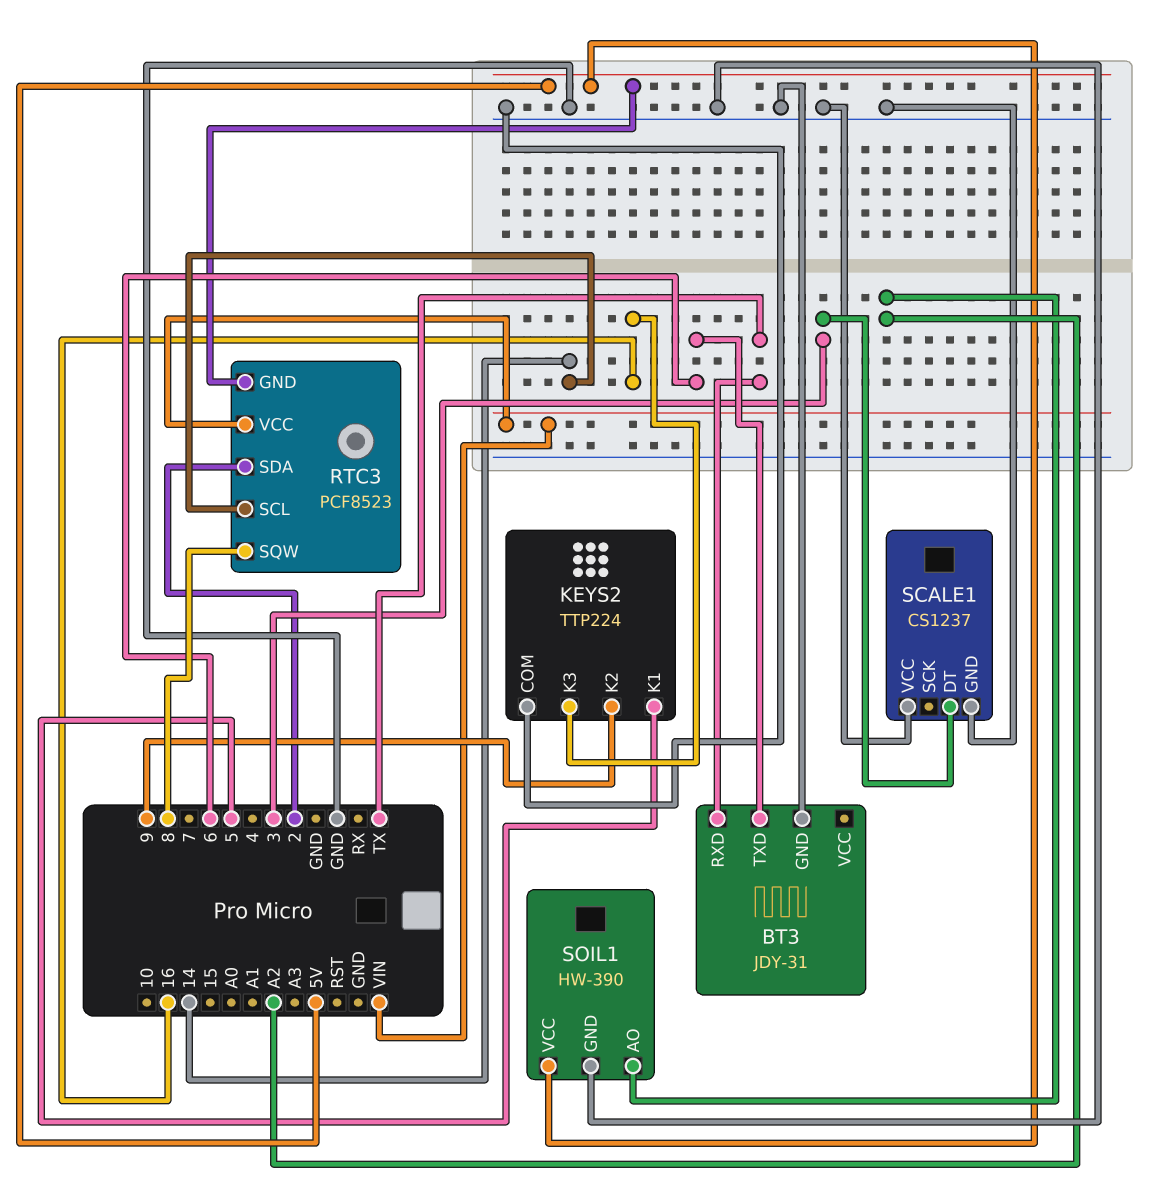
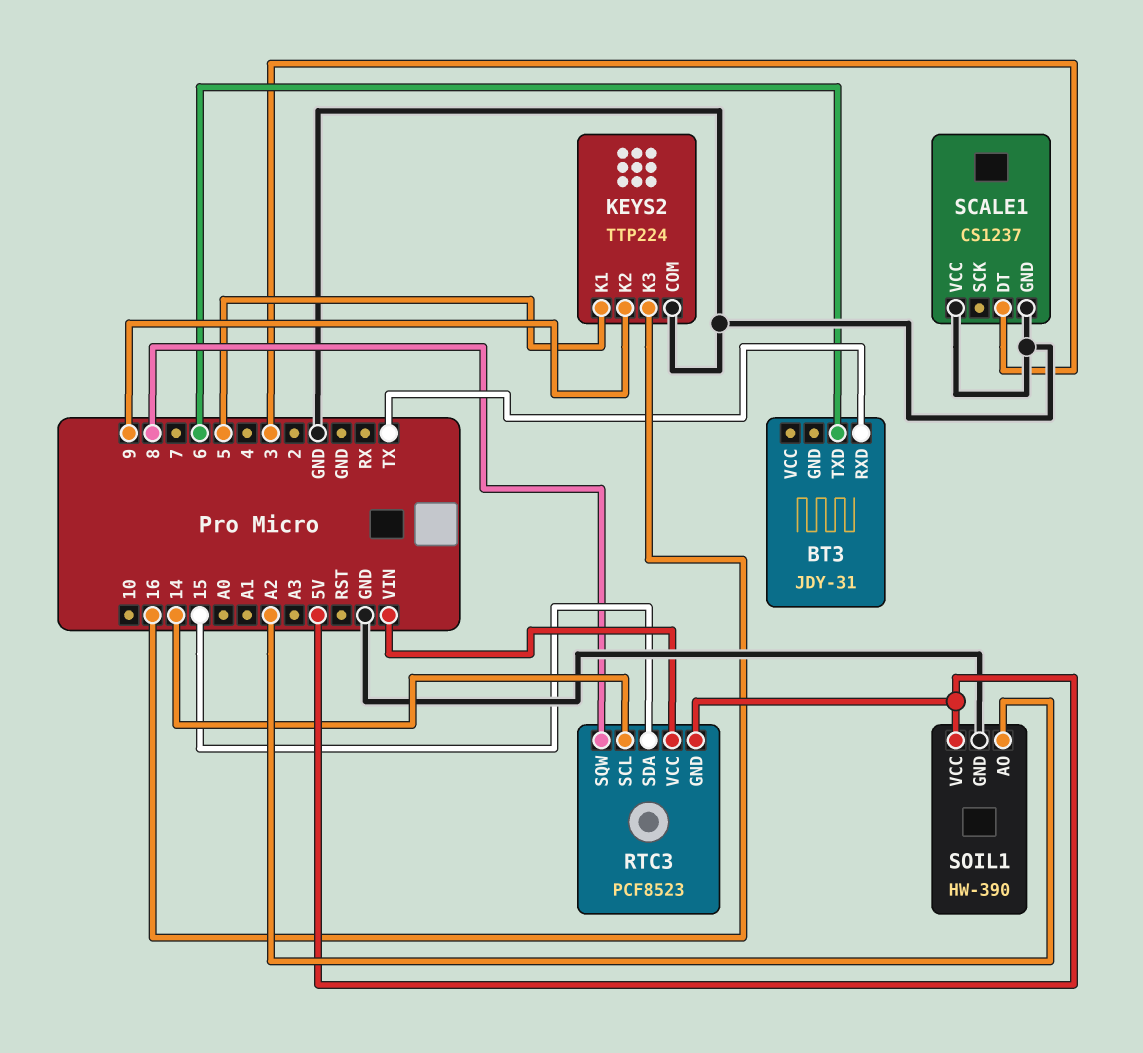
BT3 pin GND: GND -> none
RTC3 pin SDA: 2 -> 15

